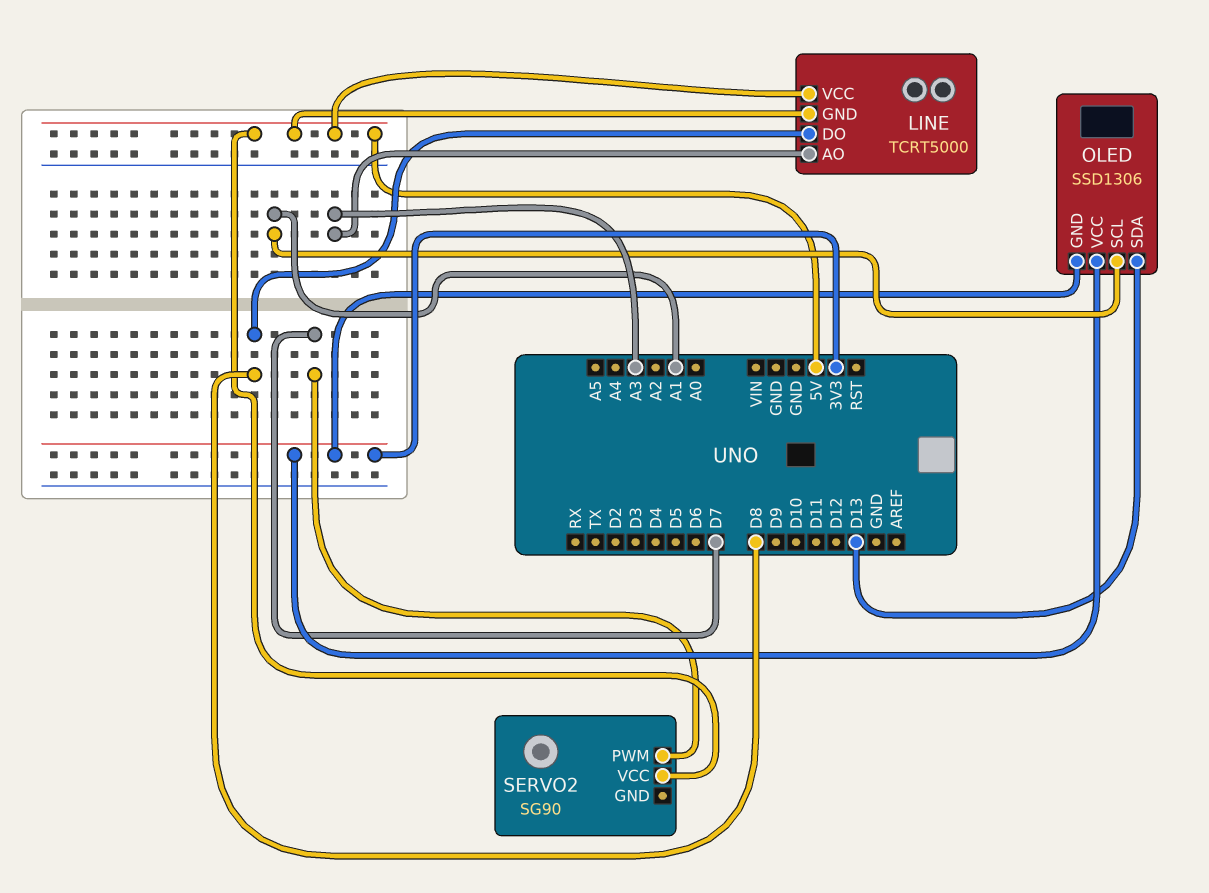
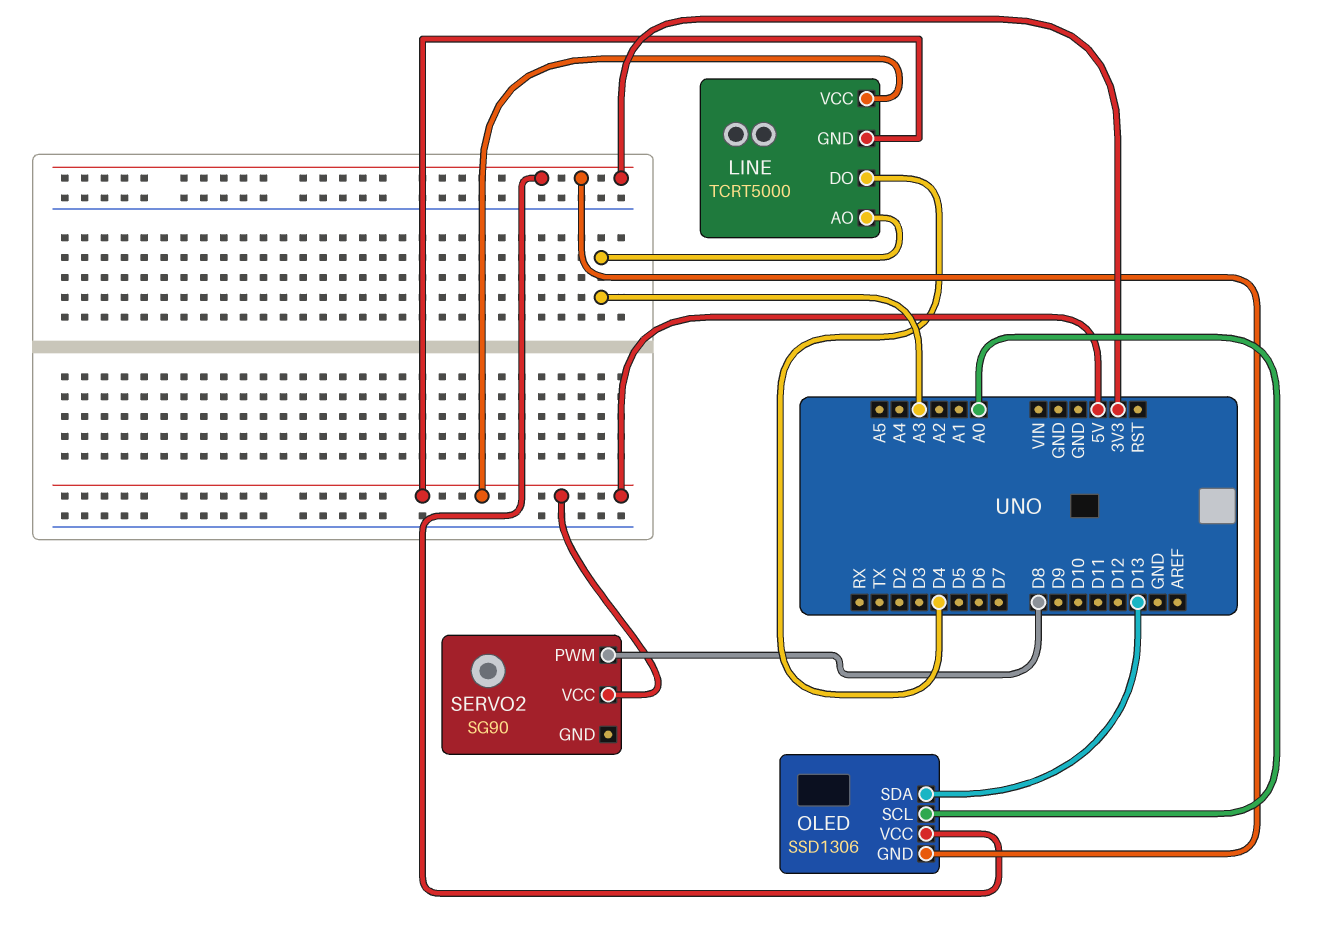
LINE pin DO: D8 -> D4
OLED pin SCL: A1 -> A0
SERVO2 pin PWM: D7 -> D8

